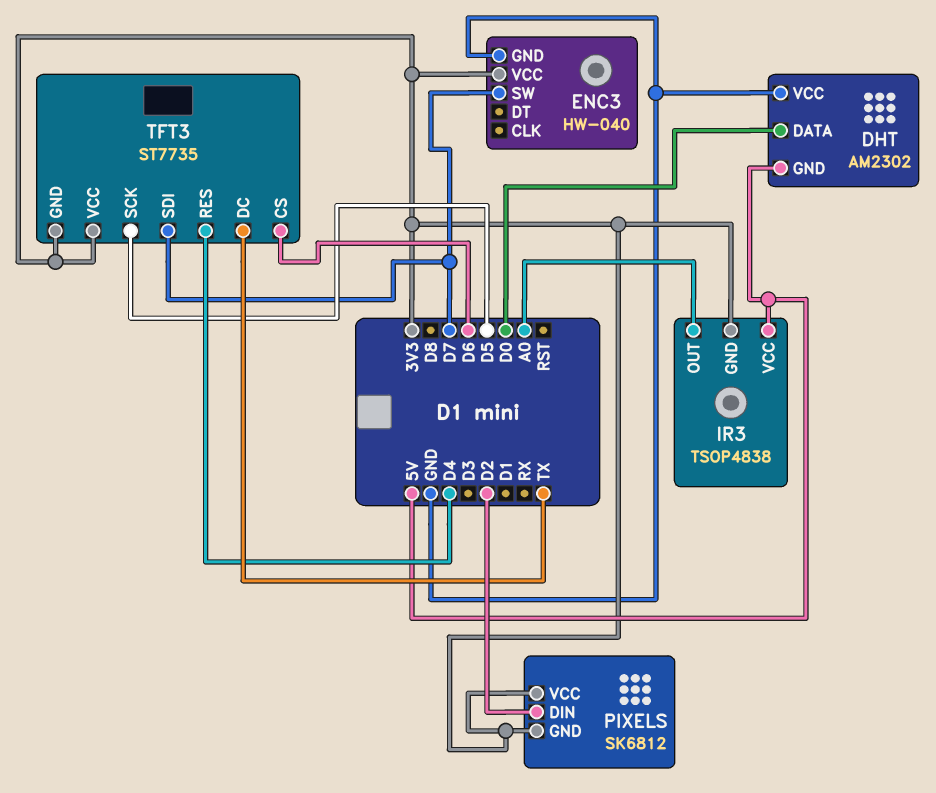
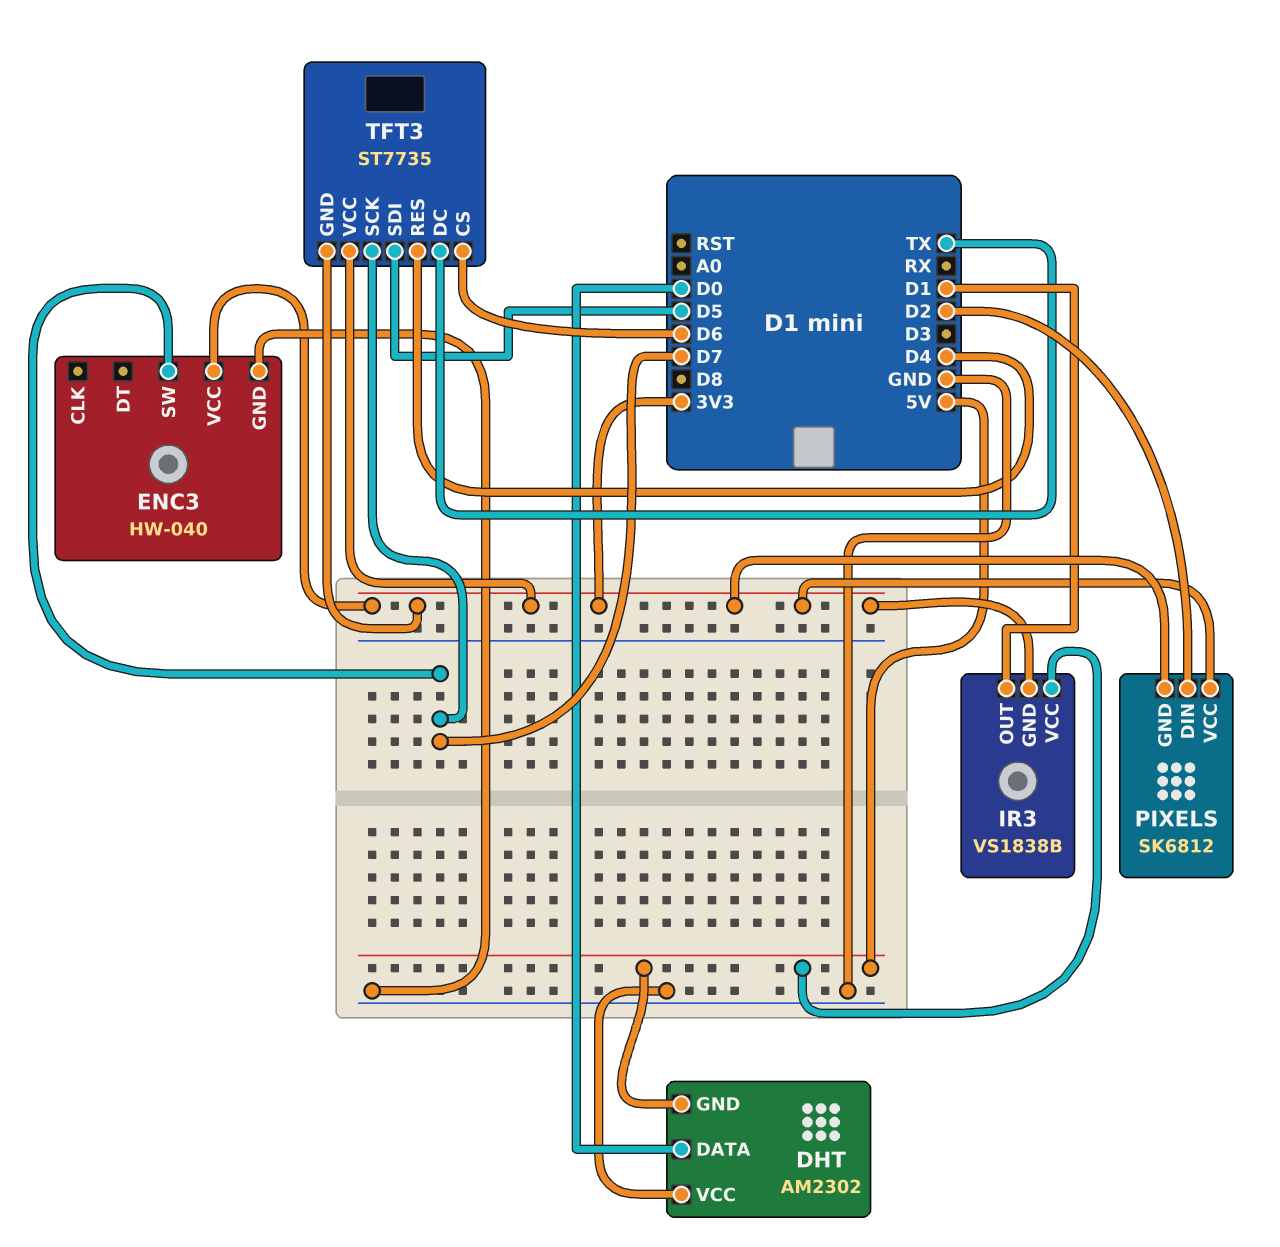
IR3: TSOP4838 -> VS1838B
IR3 pin OUT: A0 -> D1
TFT3 pin SCK: D5 -> D7
TFT3 pin SDI: D7 -> D5

